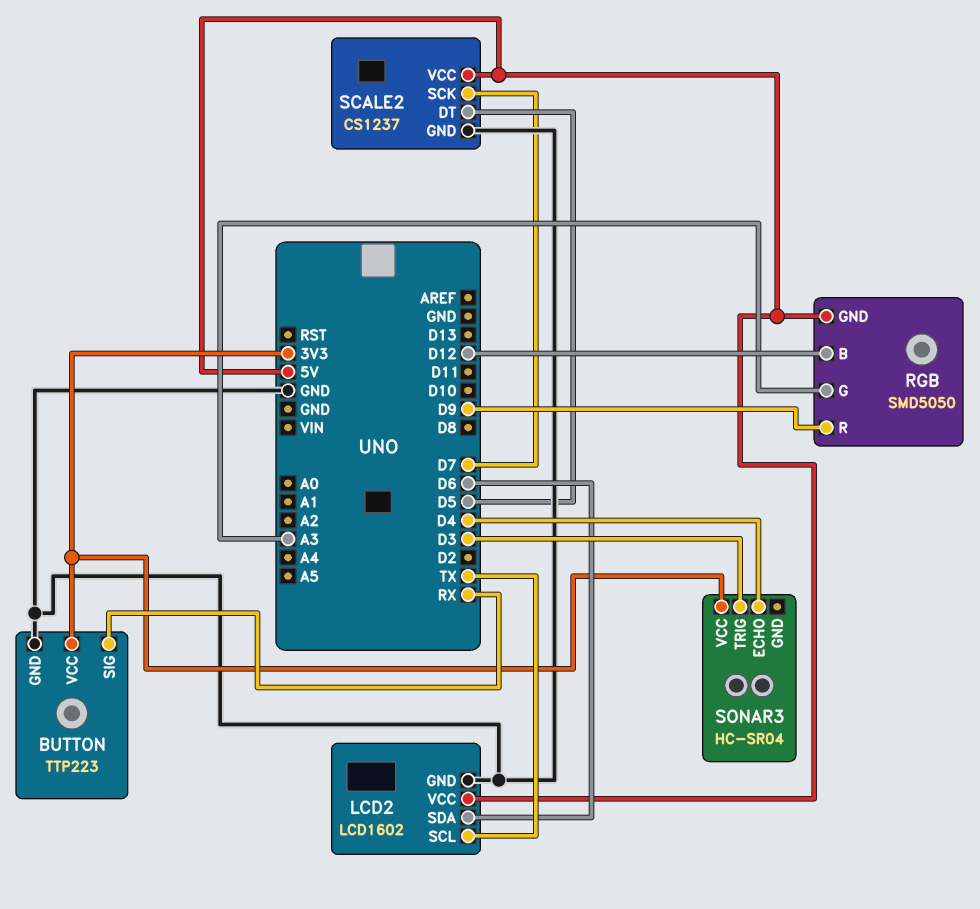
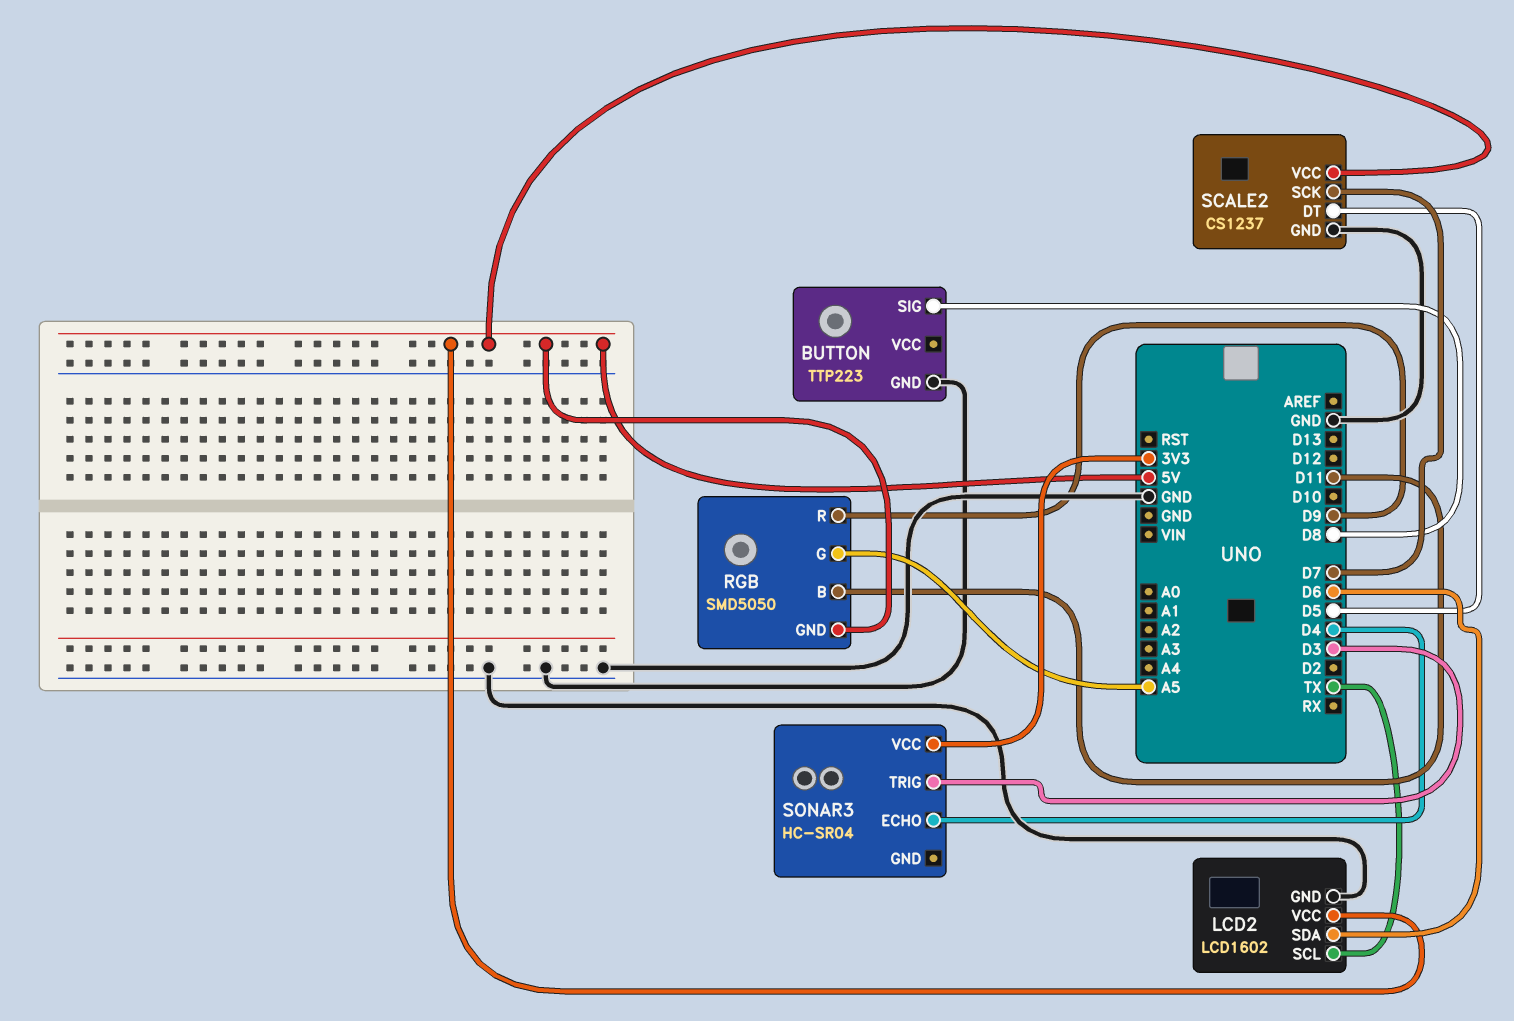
BUTTON pin SIG: RX -> D8
BUTTON pin VCC: 3V3 -> none
RGB pin B: D12 -> D11
RGB pin G: A3 -> A5

